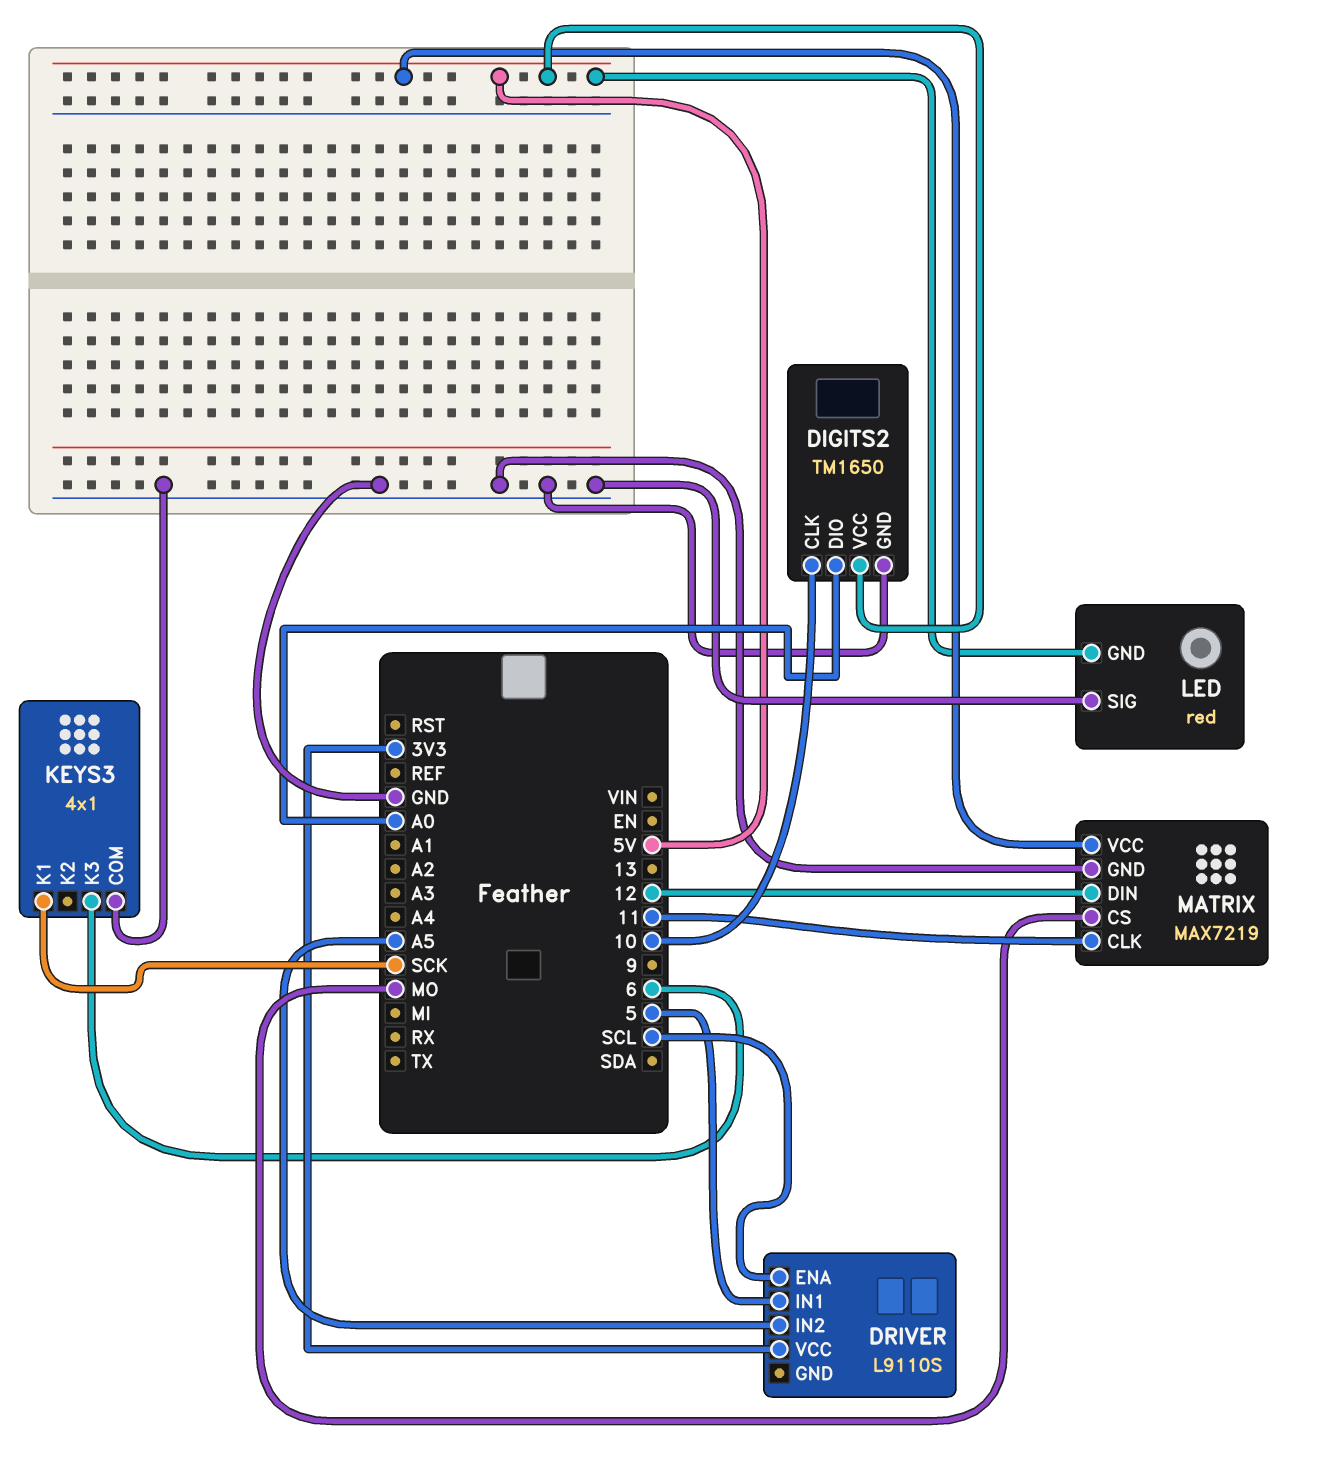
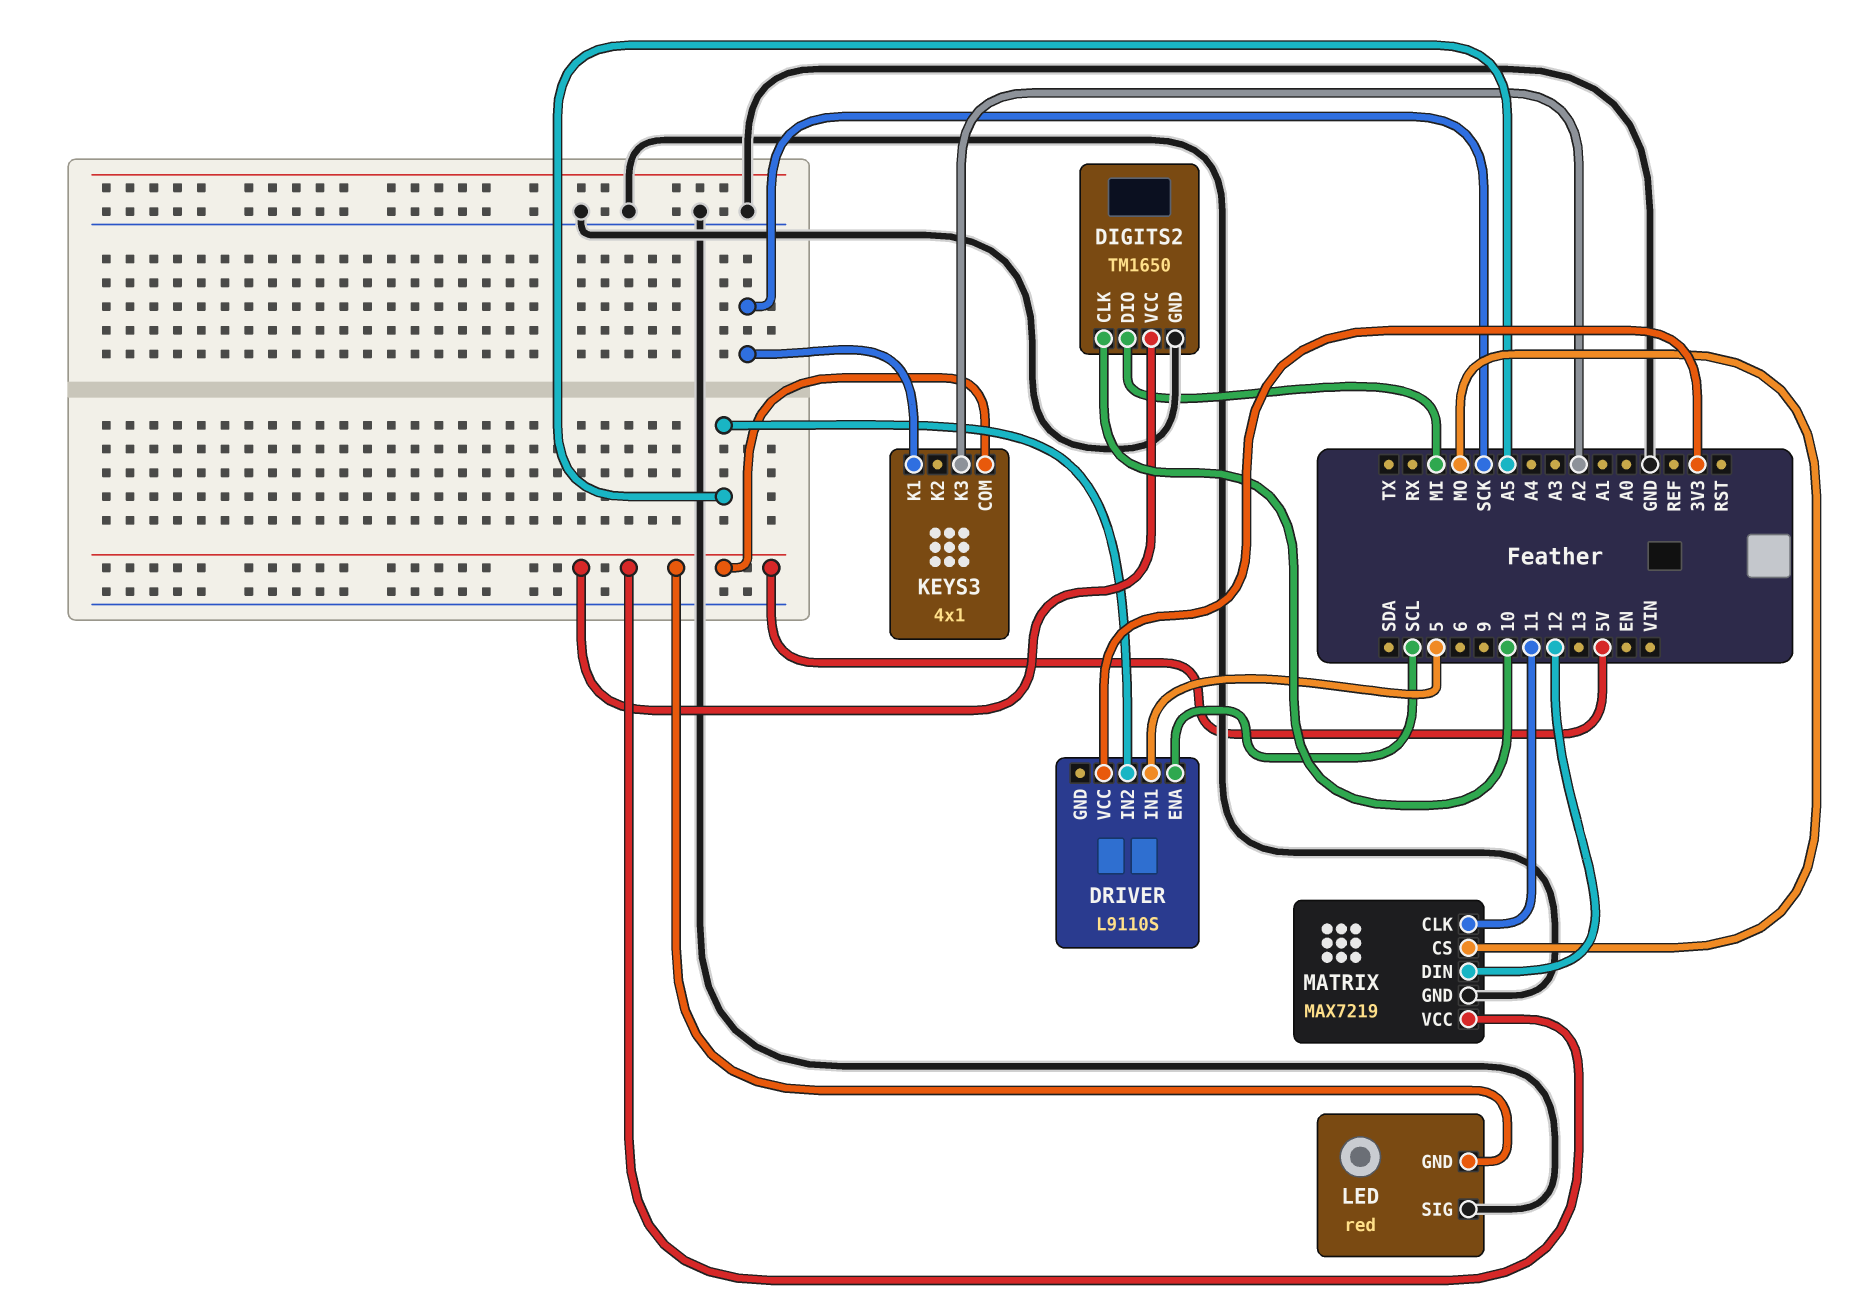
DIGITS2 pin DIO: A0 -> MI
KEYS3 pin COM: GND -> 5V
KEYS3 pin K3: 6 -> A2

